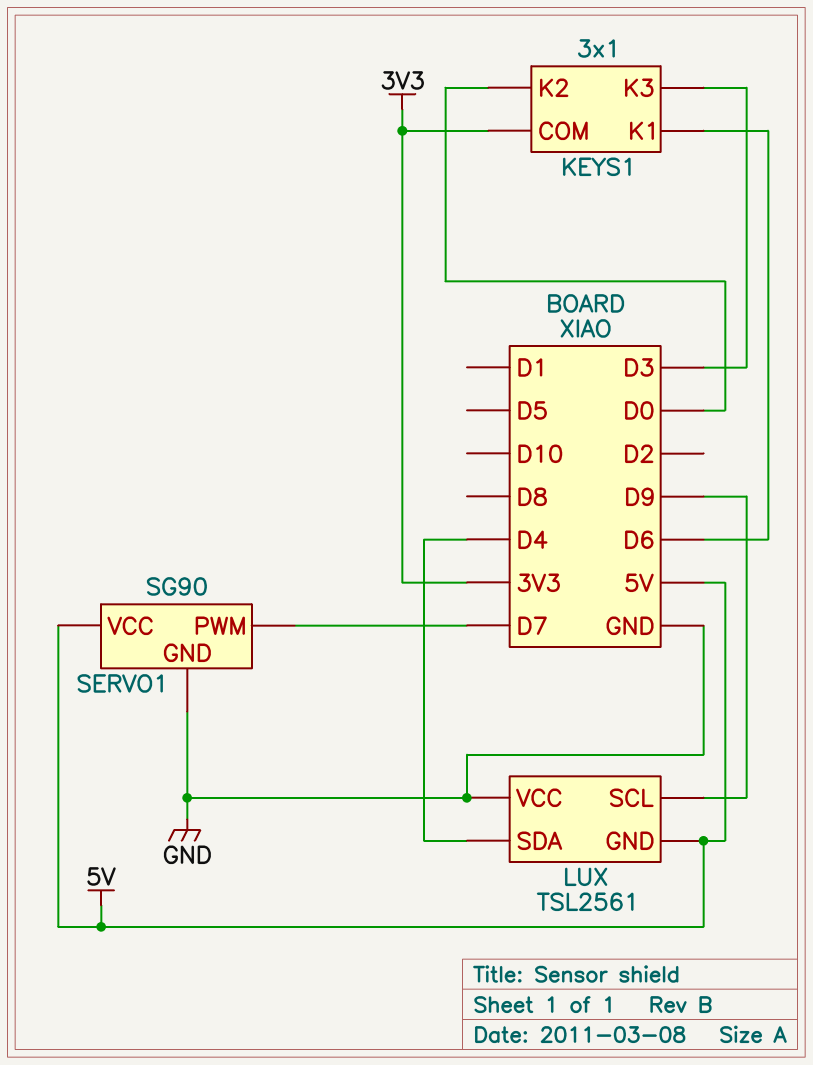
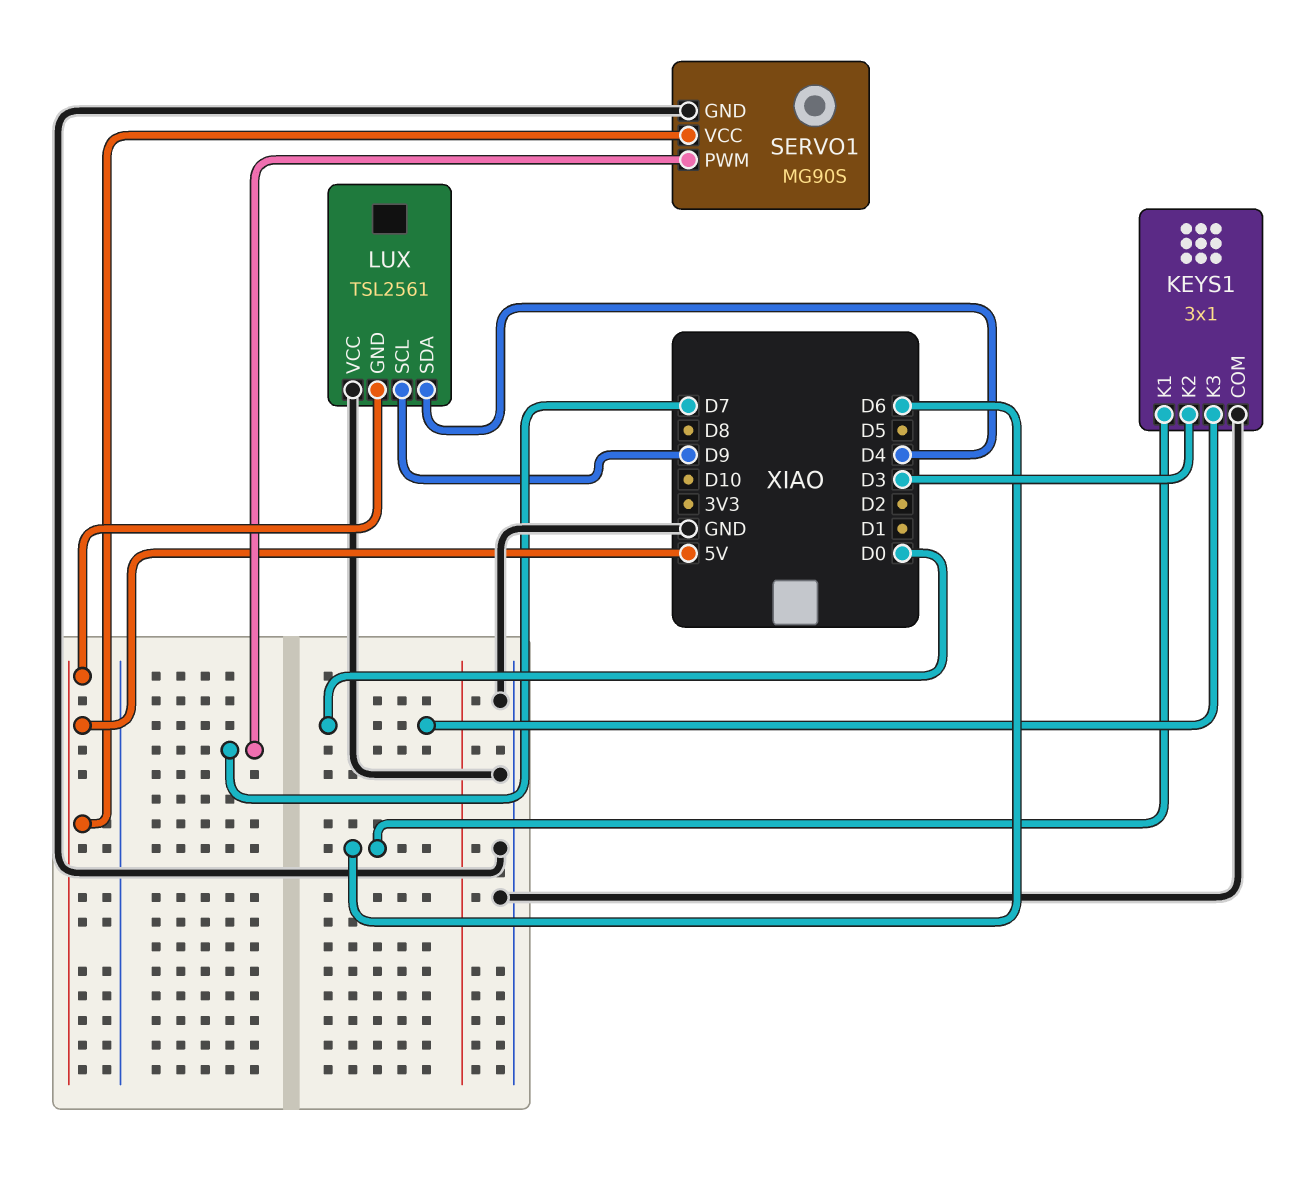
KEYS1 pin COM: 3V3 -> GND
KEYS1 pin K2: D0 -> D3
KEYS1 pin K3: D3 -> D0
SERVO1: SG90 -> MG90S

